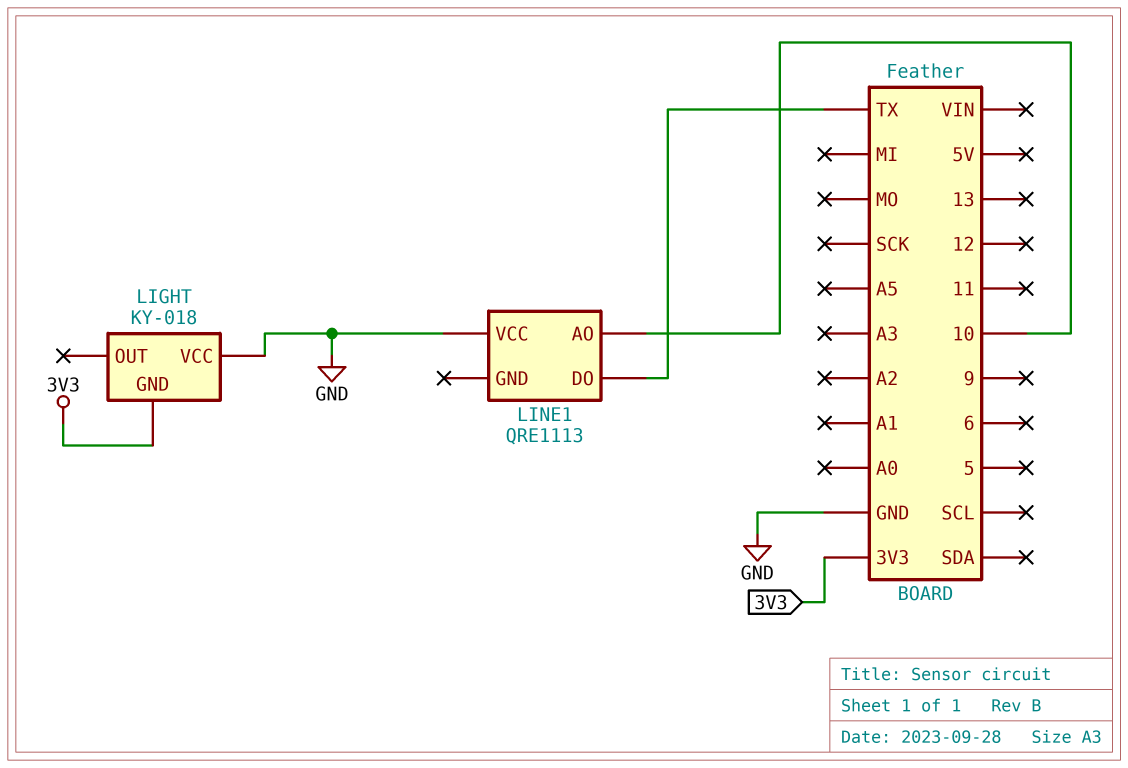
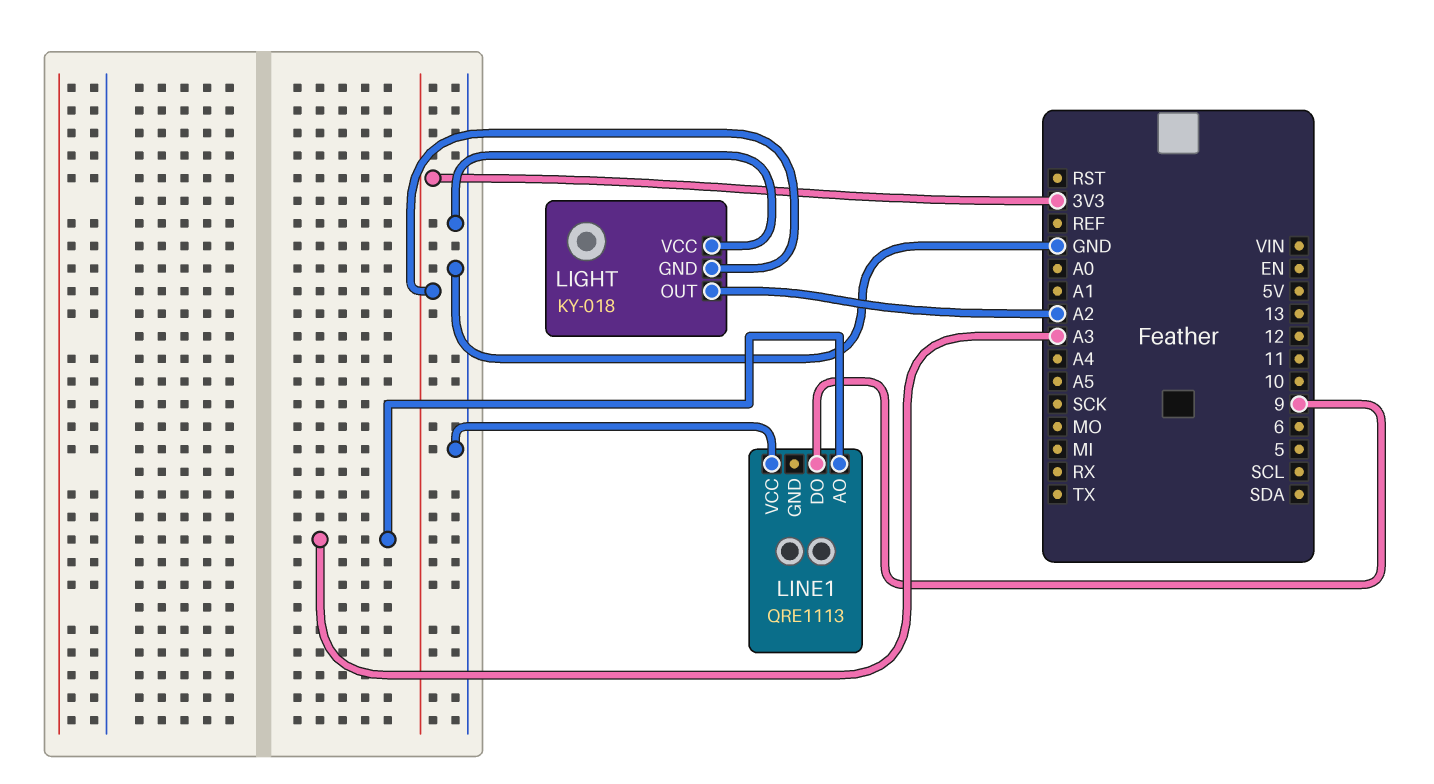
LIGHT pin OUT: none -> A2
LINE1 pin AO: 10 -> A3
LINE1 pin DO: TX -> 9

